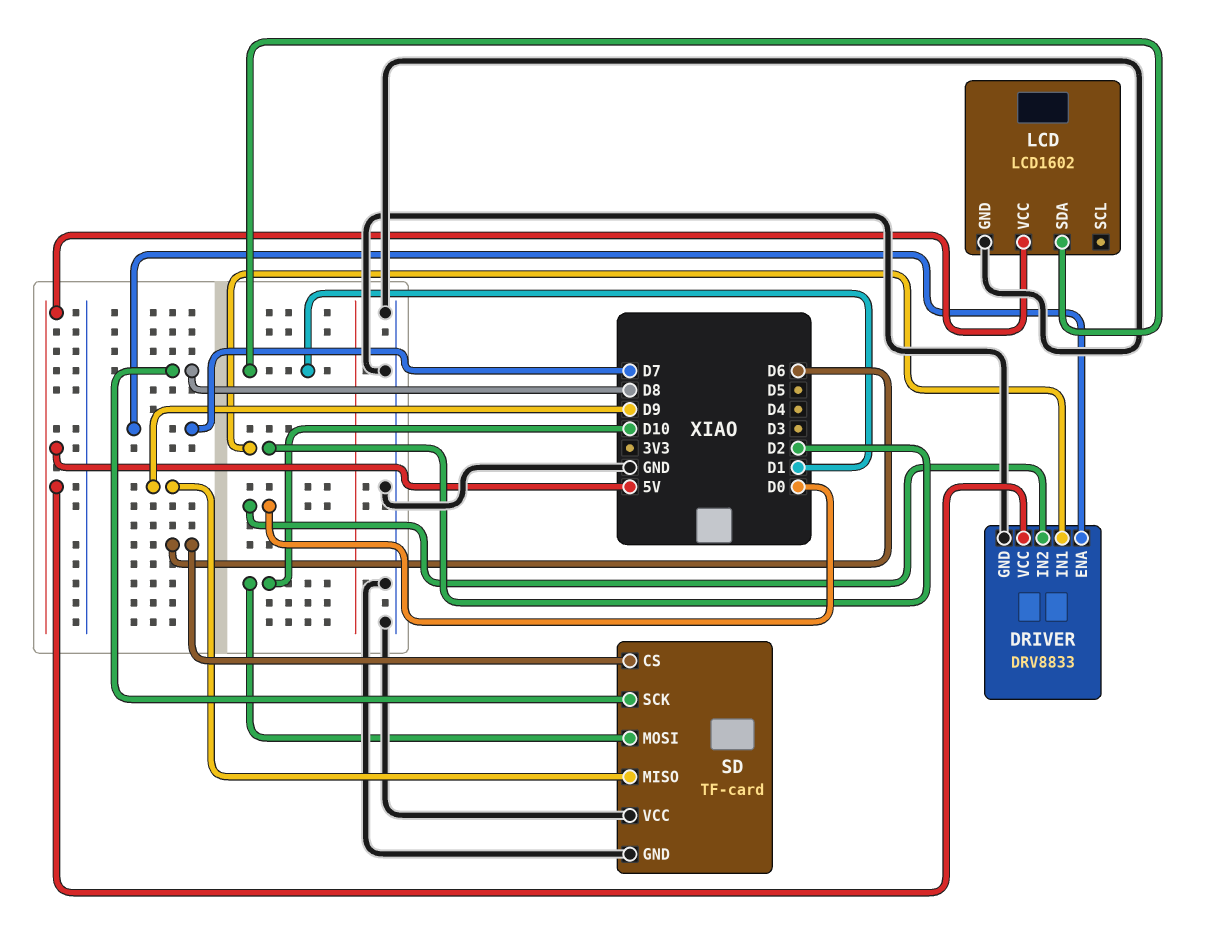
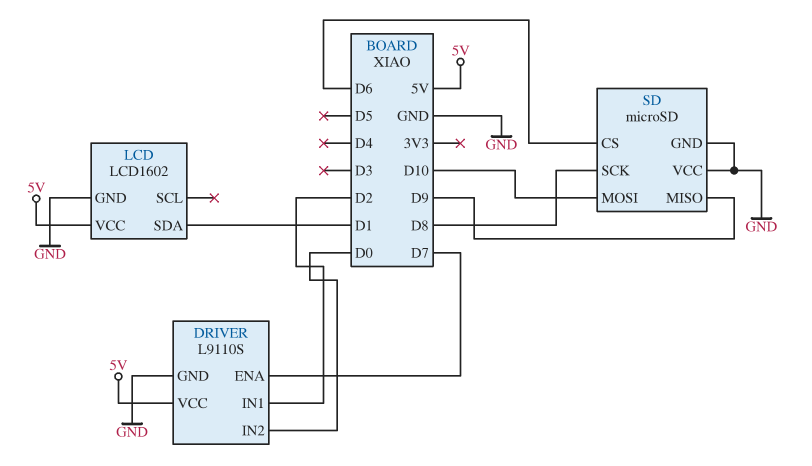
DRIVER: DRV8833 -> L9110S
SD: TF-card -> microSD

